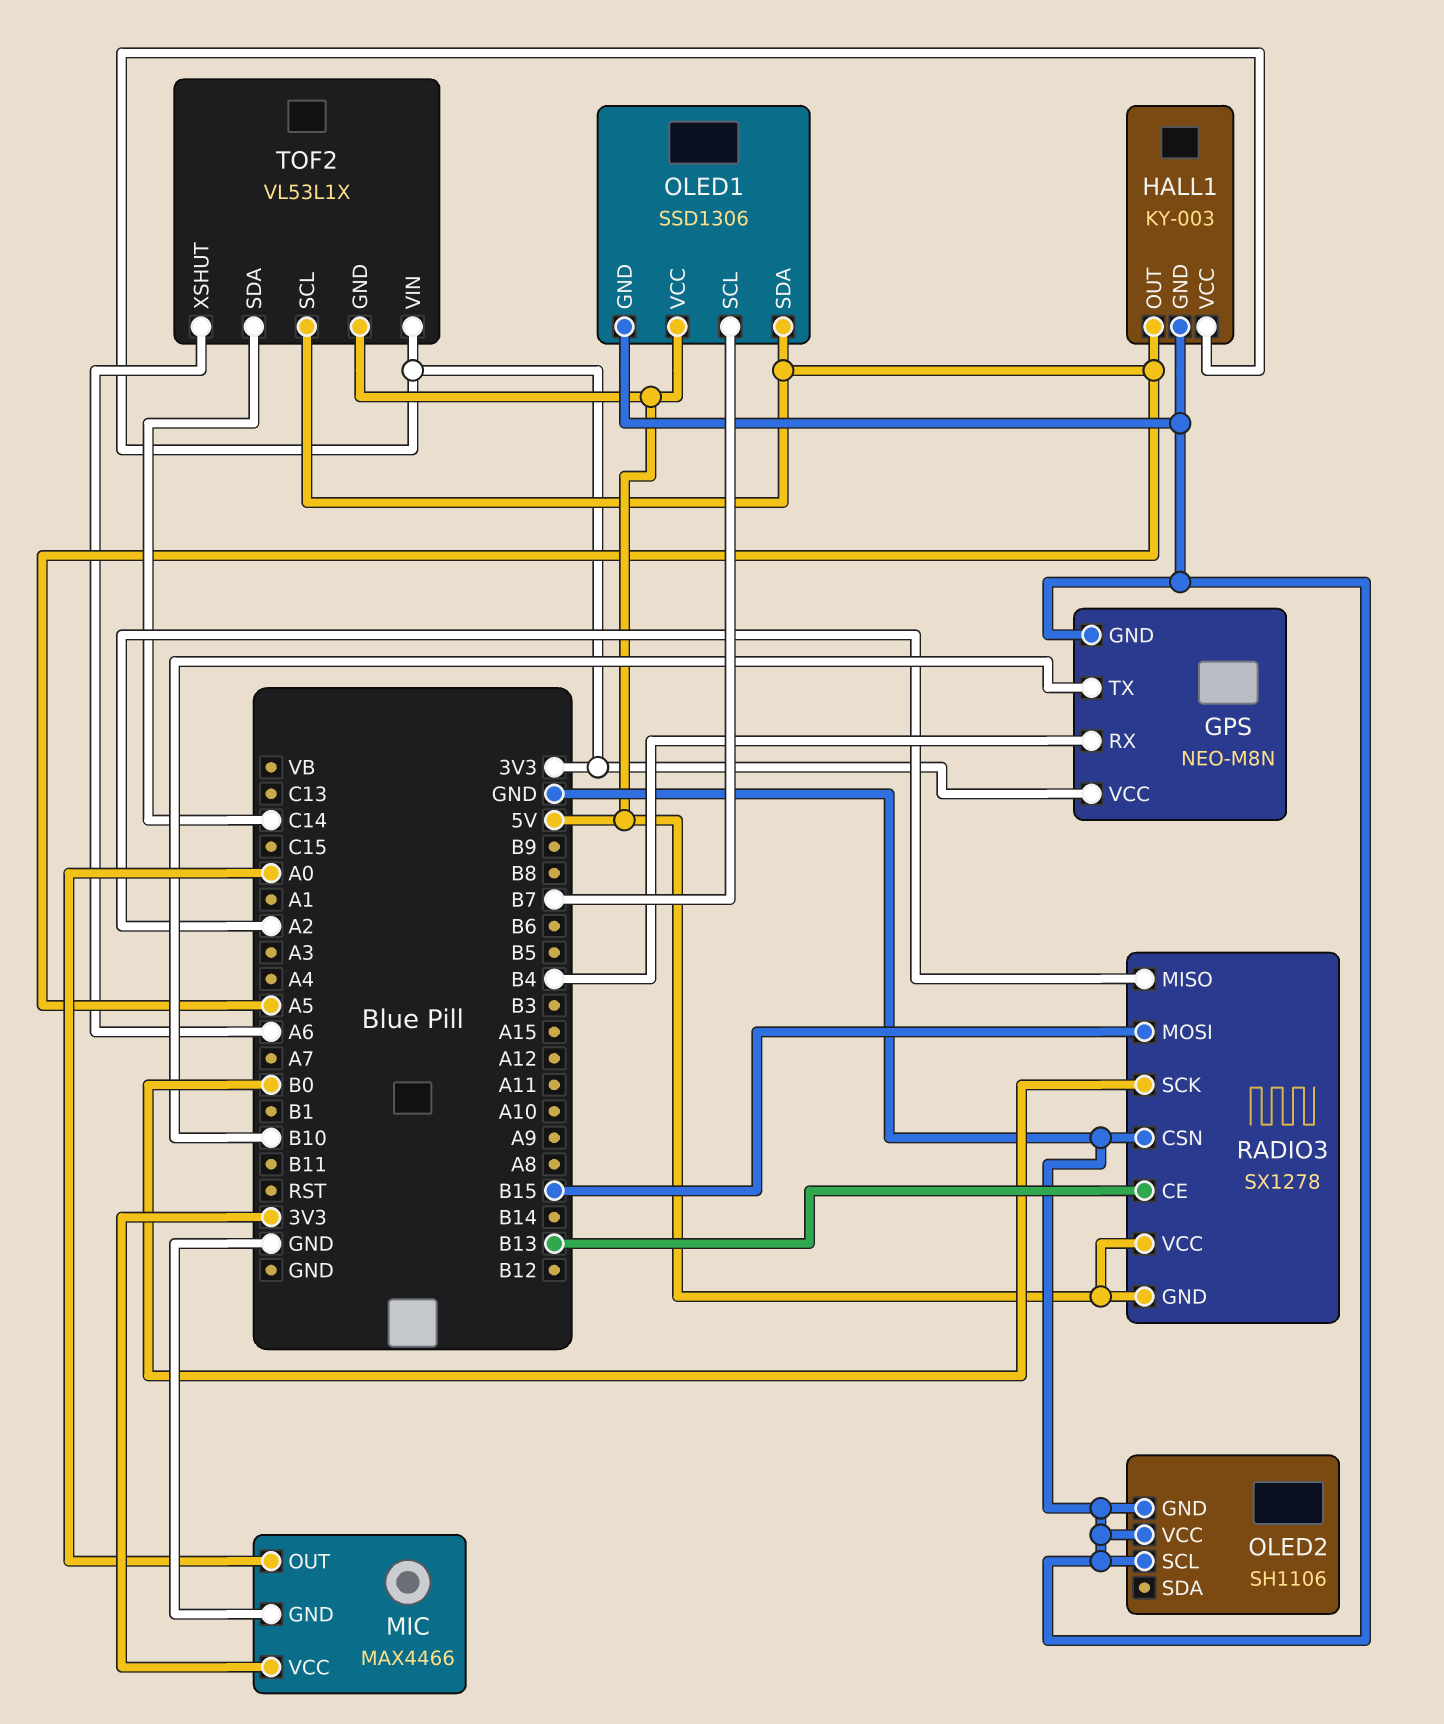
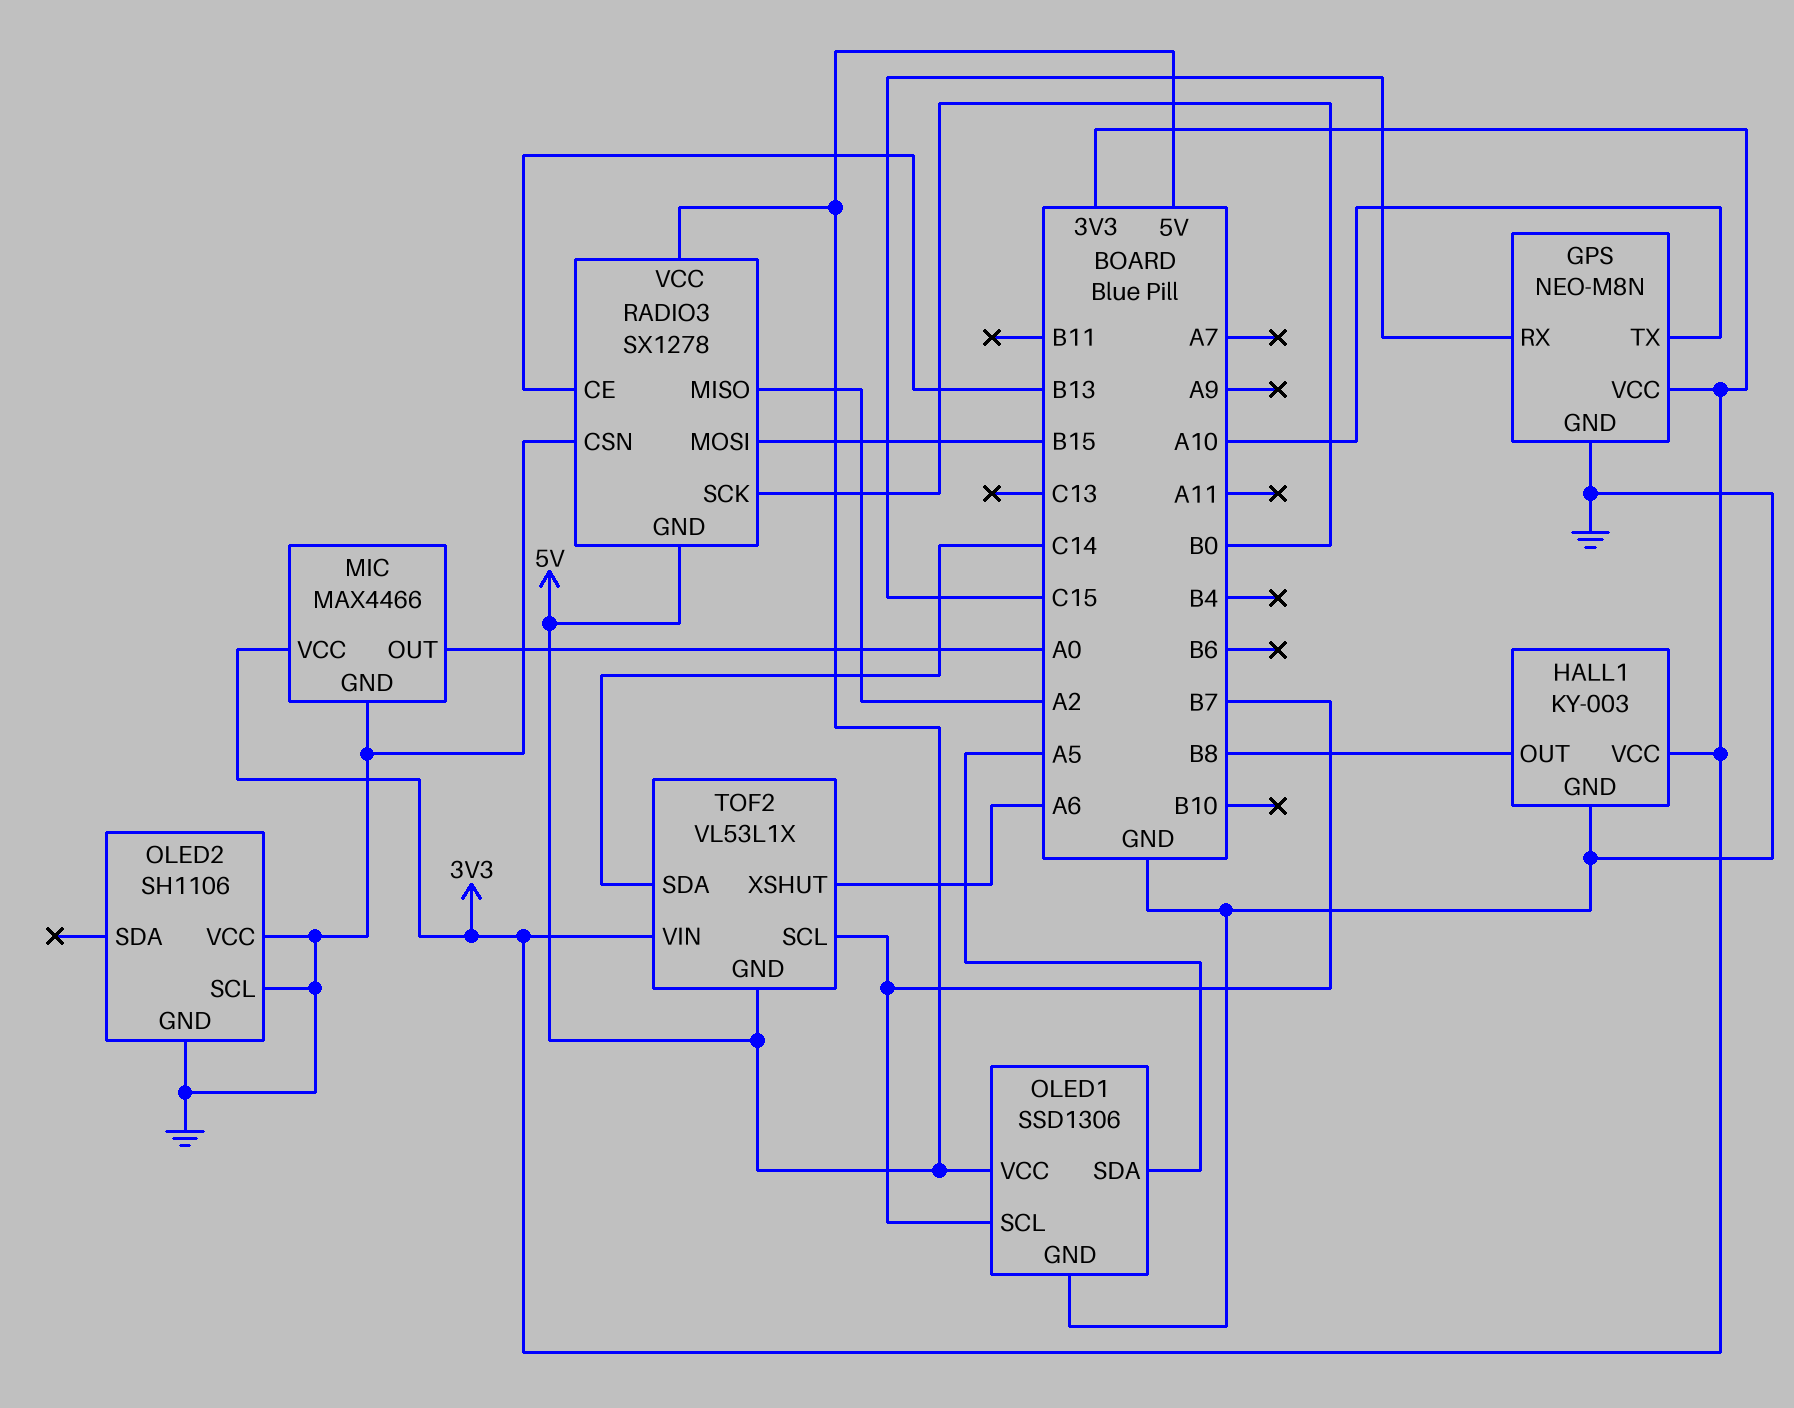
GPS pin RX: B4 -> C15
GPS pin TX: B10 -> A10
HALL1 pin OUT: A5 -> B8
TOF2 pin SCL: A5 -> B7

